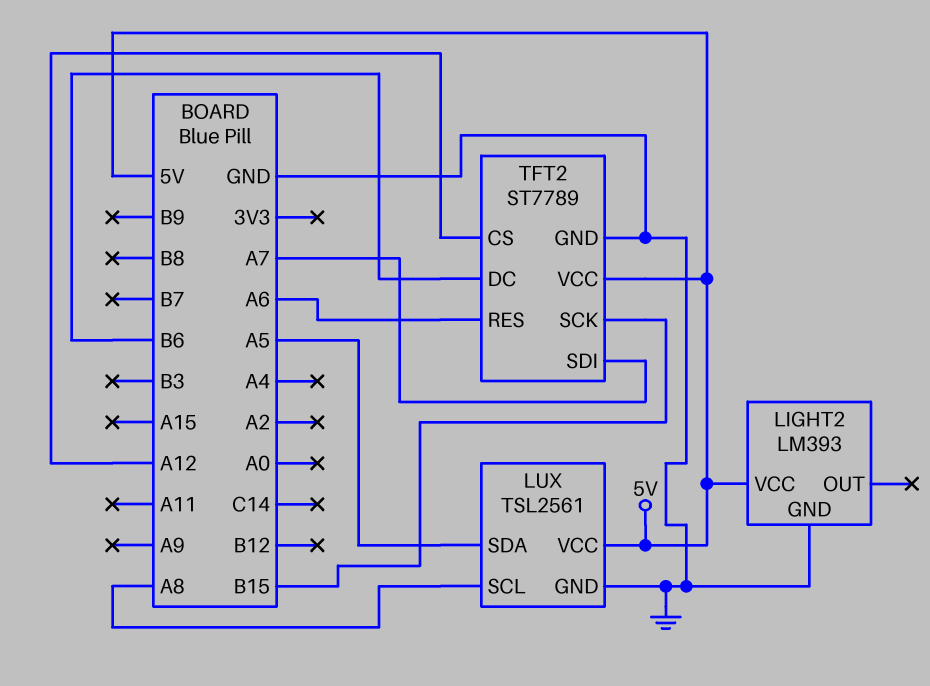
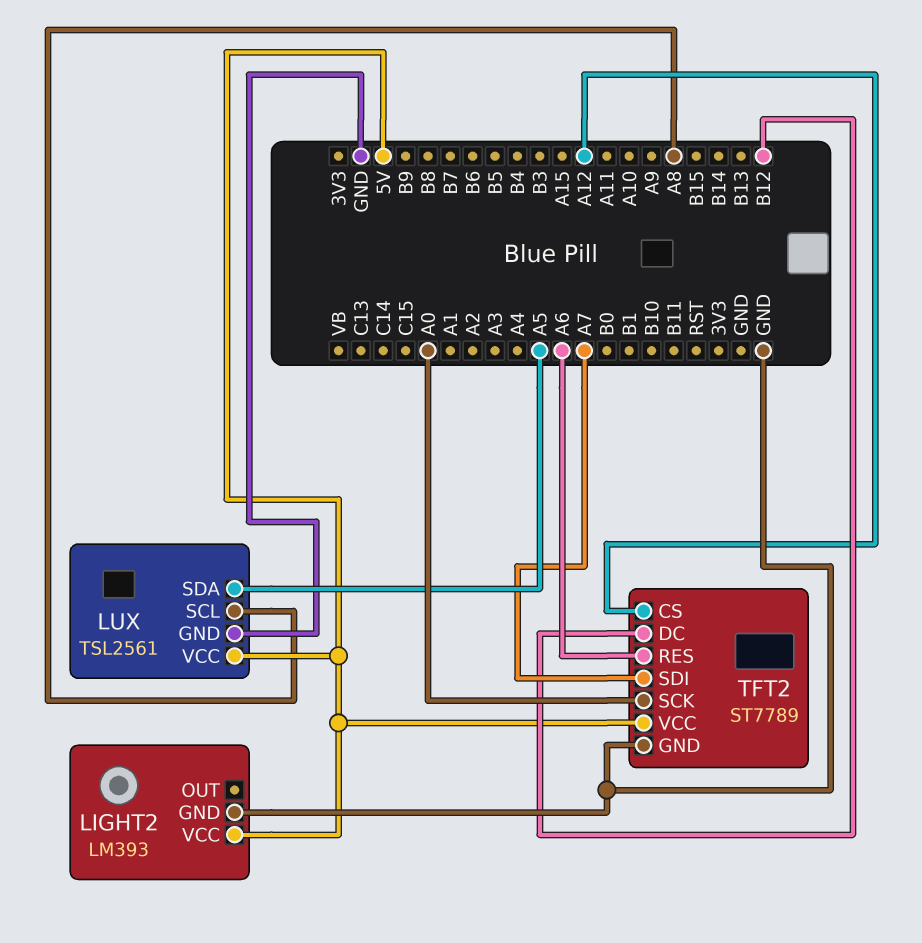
TFT2 pin DC: B6 -> B12
TFT2 pin SCK: B15 -> A0

